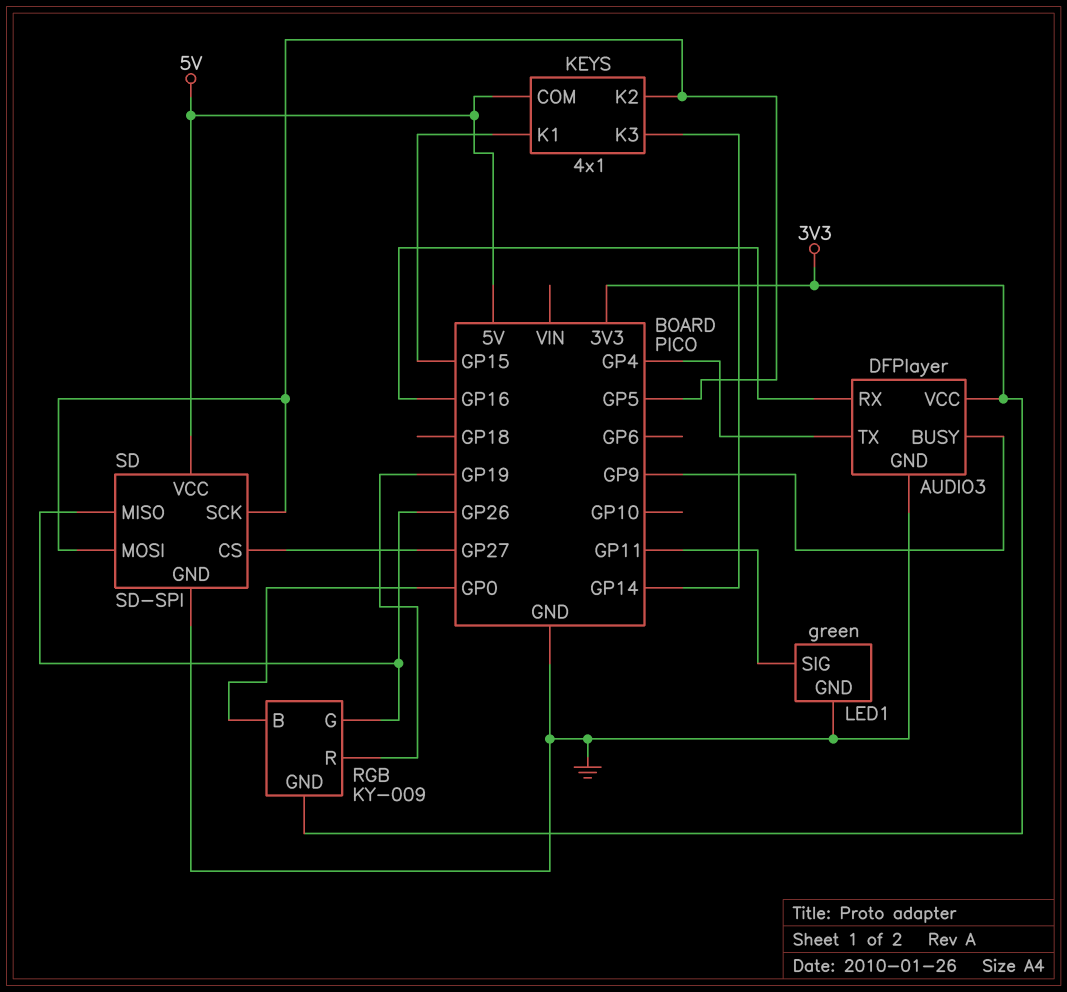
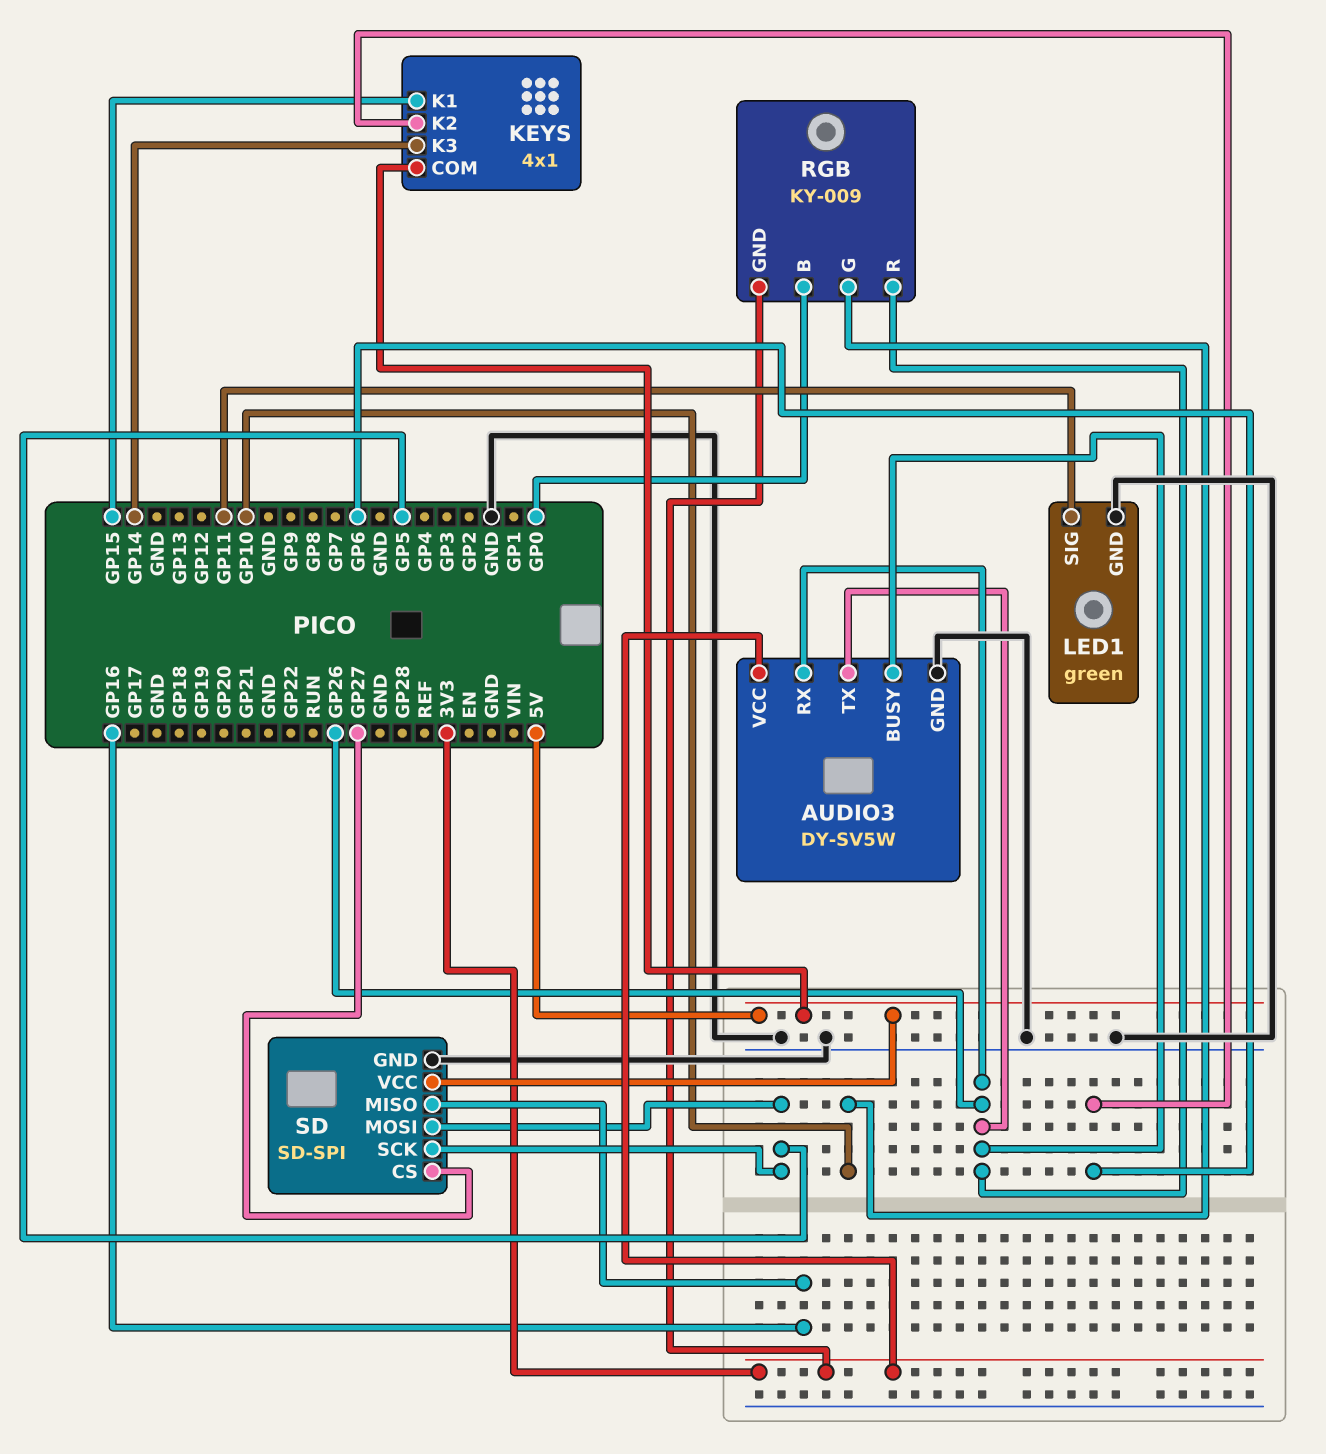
AUDIO3: DFPlayer -> DY-SV5W
AUDIO3 pin BUSY: GP9 -> GP26
AUDIO3 pin RX: GP16 -> GP26
AUDIO3 pin TX: GP4 -> GP26
KEYS pin K2: GP5 -> GP6
RGB pin G: GP26 -> GP10
RGB pin R: GP19 -> GP26
SD pin MISO: GP26 -> GP16

